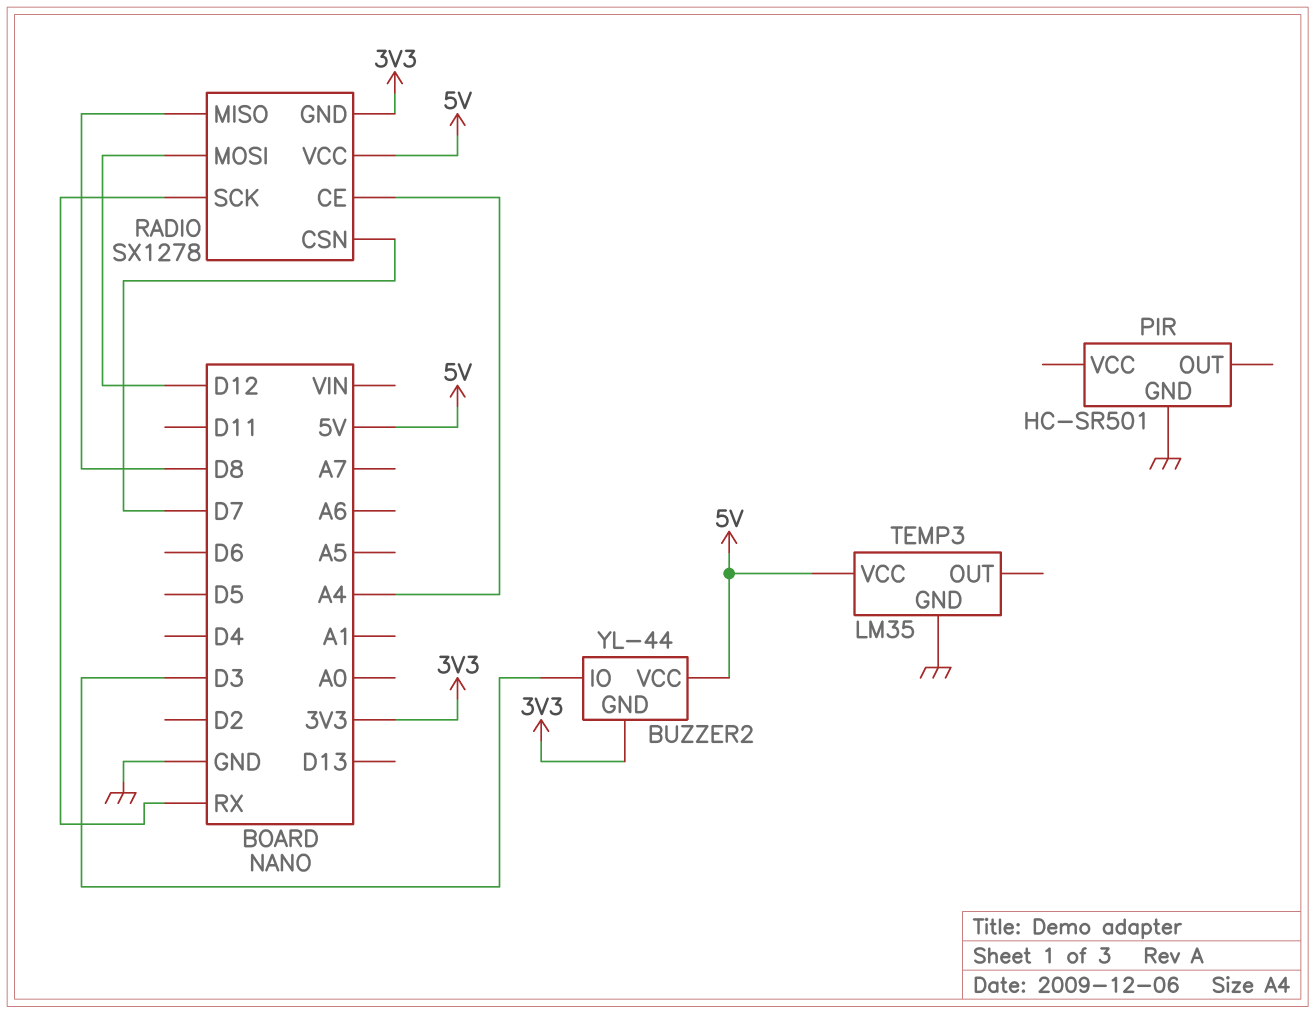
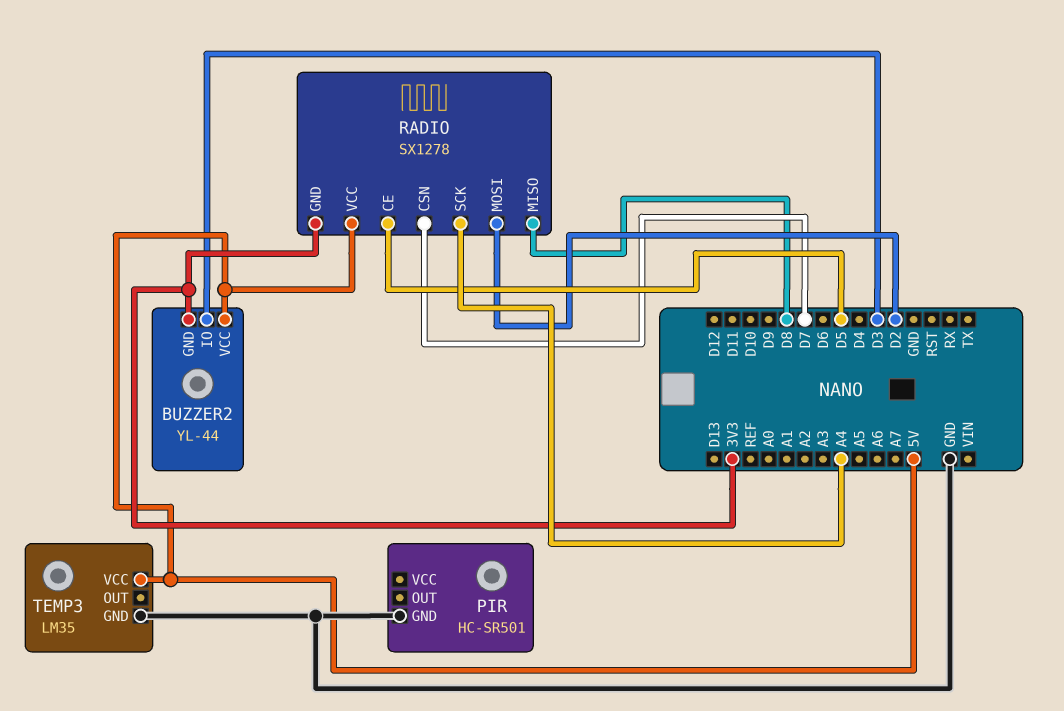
RADIO pin CE: A4 -> D5
RADIO pin MOSI: D12 -> D2
RADIO pin SCK: RX -> A4

